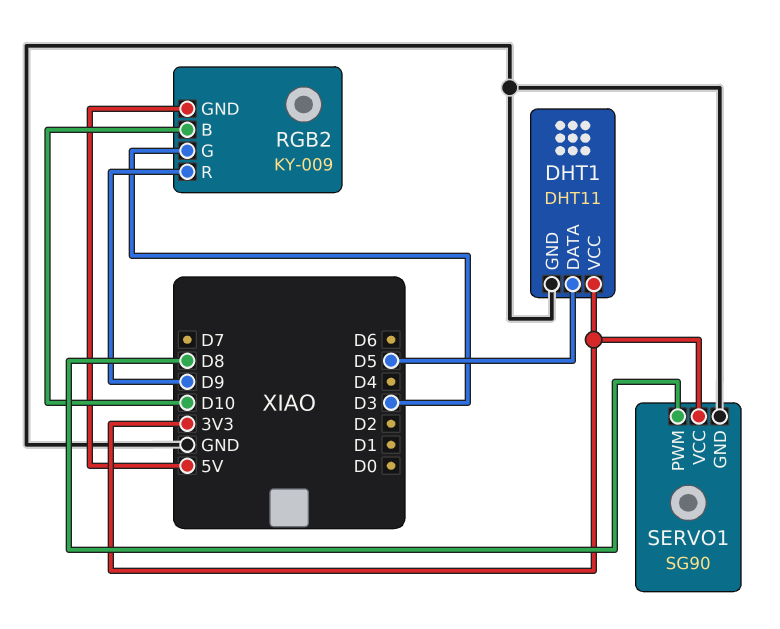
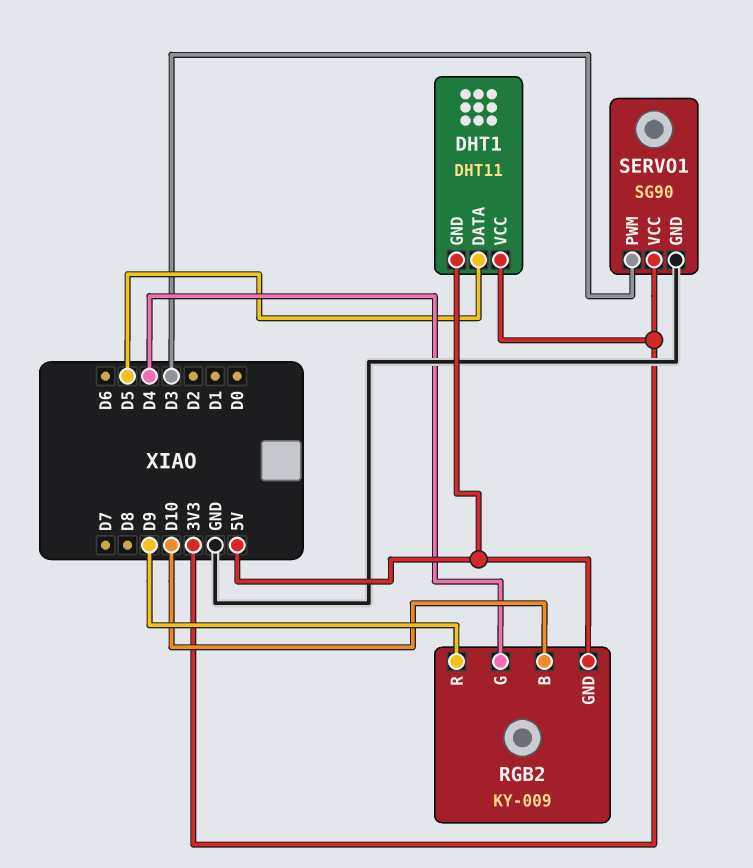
DHT1 pin GND: GND -> 5V
RGB2 pin G: D3 -> D4
SERVO1 pin PWM: D8 -> D3

